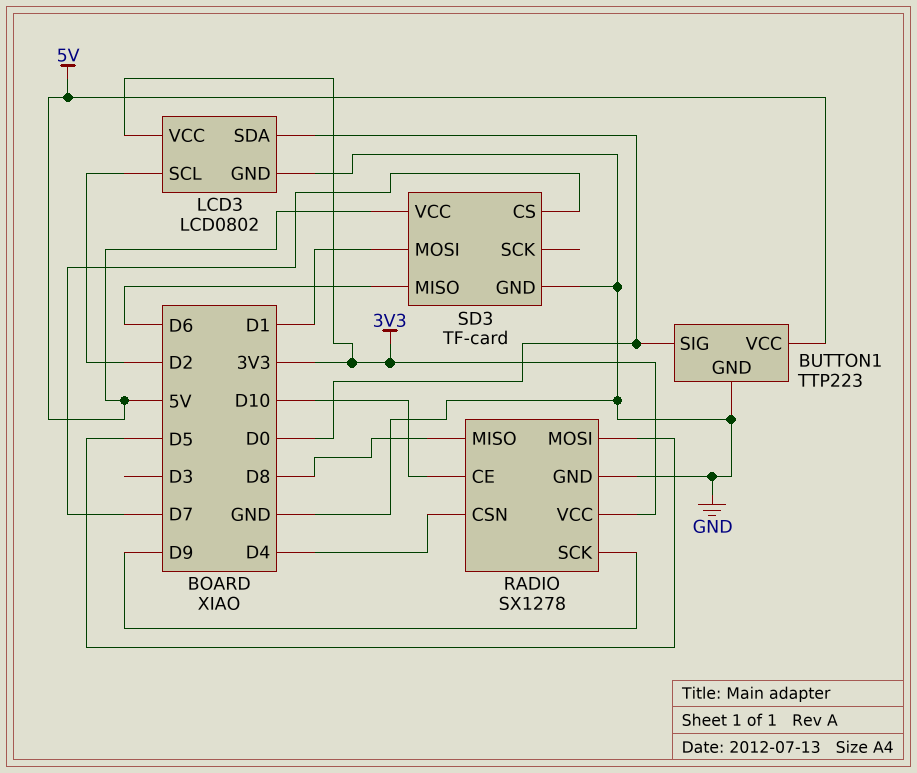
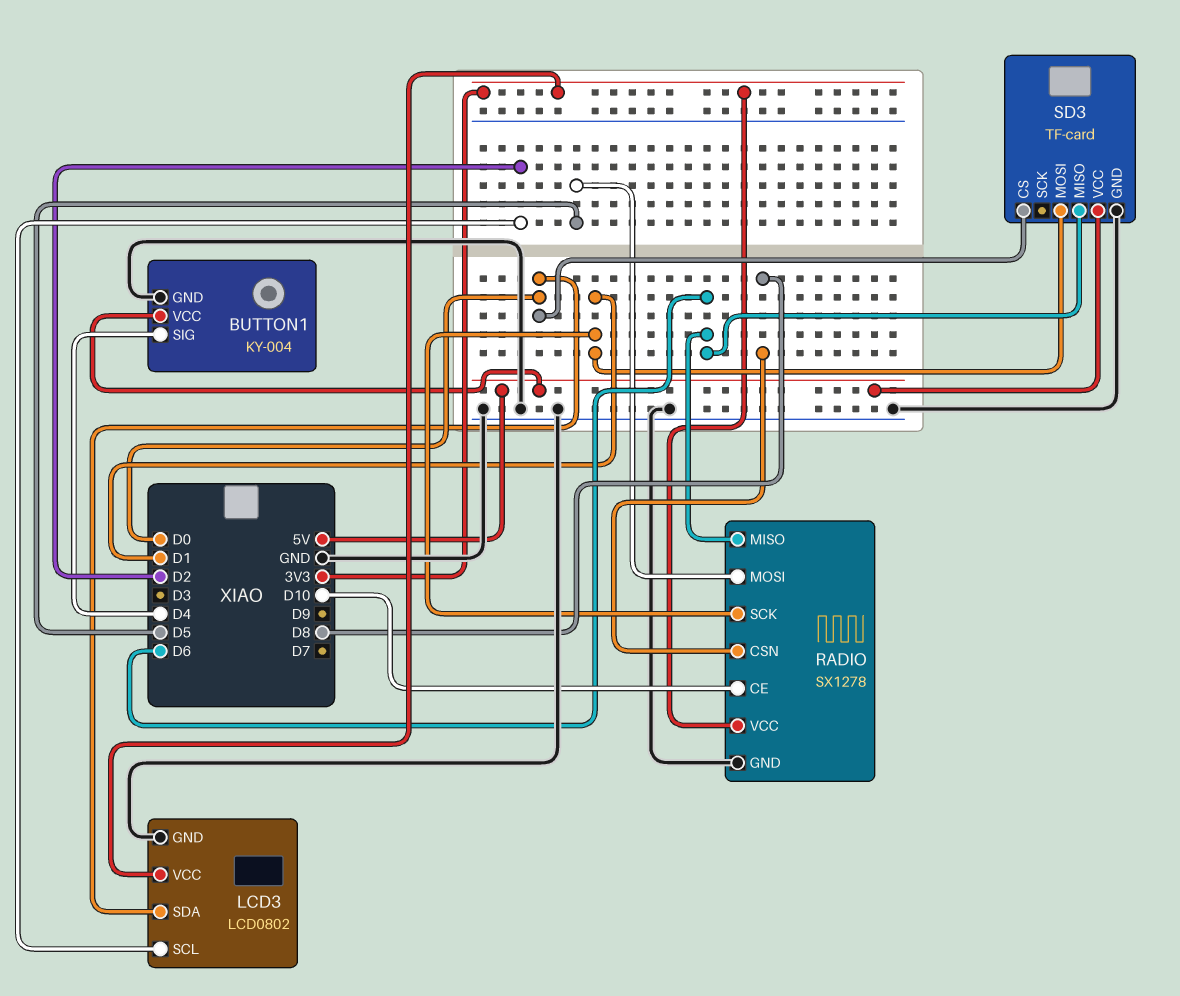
BUTTON1: TTP223 -> KY-004
BUTTON1 pin SIG: D0 -> D4
RADIO pin CSN: D4 -> D8
RADIO pin MISO: D8 -> D6
RADIO pin SCK: D9 -> D1
SD3 pin CS: D7 -> D0

